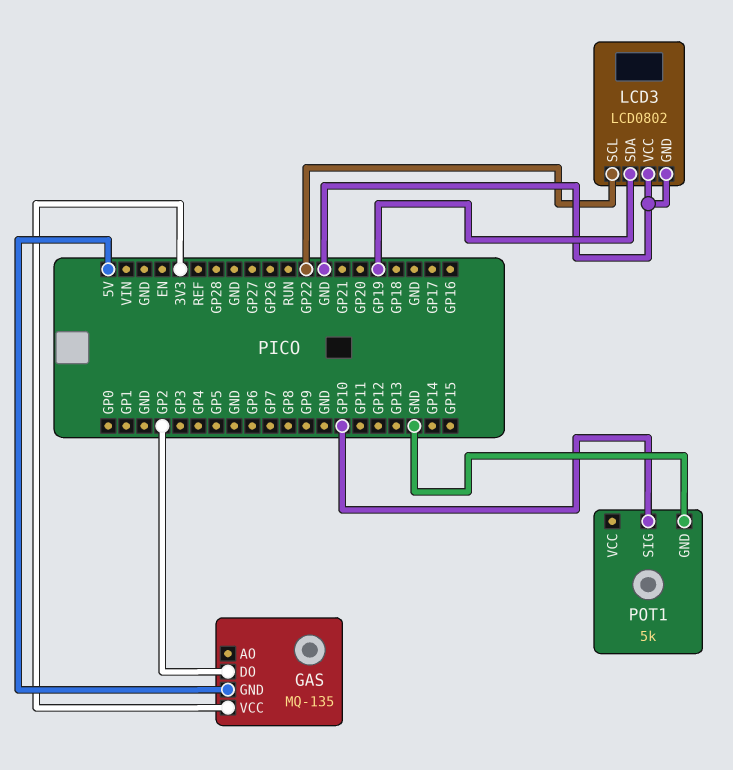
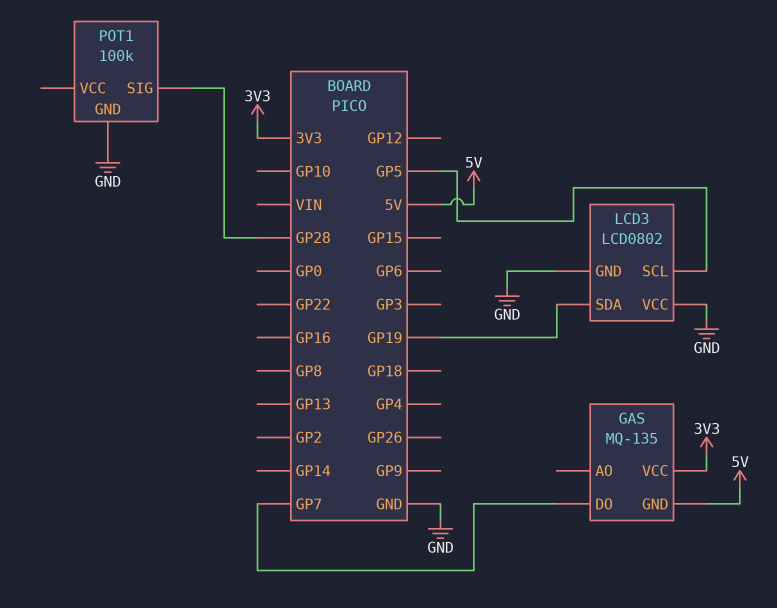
GAS pin DO: GP2 -> GP7
LCD3 pin SCL: GP22 -> GP5
POT1: 5k -> 100k
POT1 pin SIG: GP10 -> GP28

